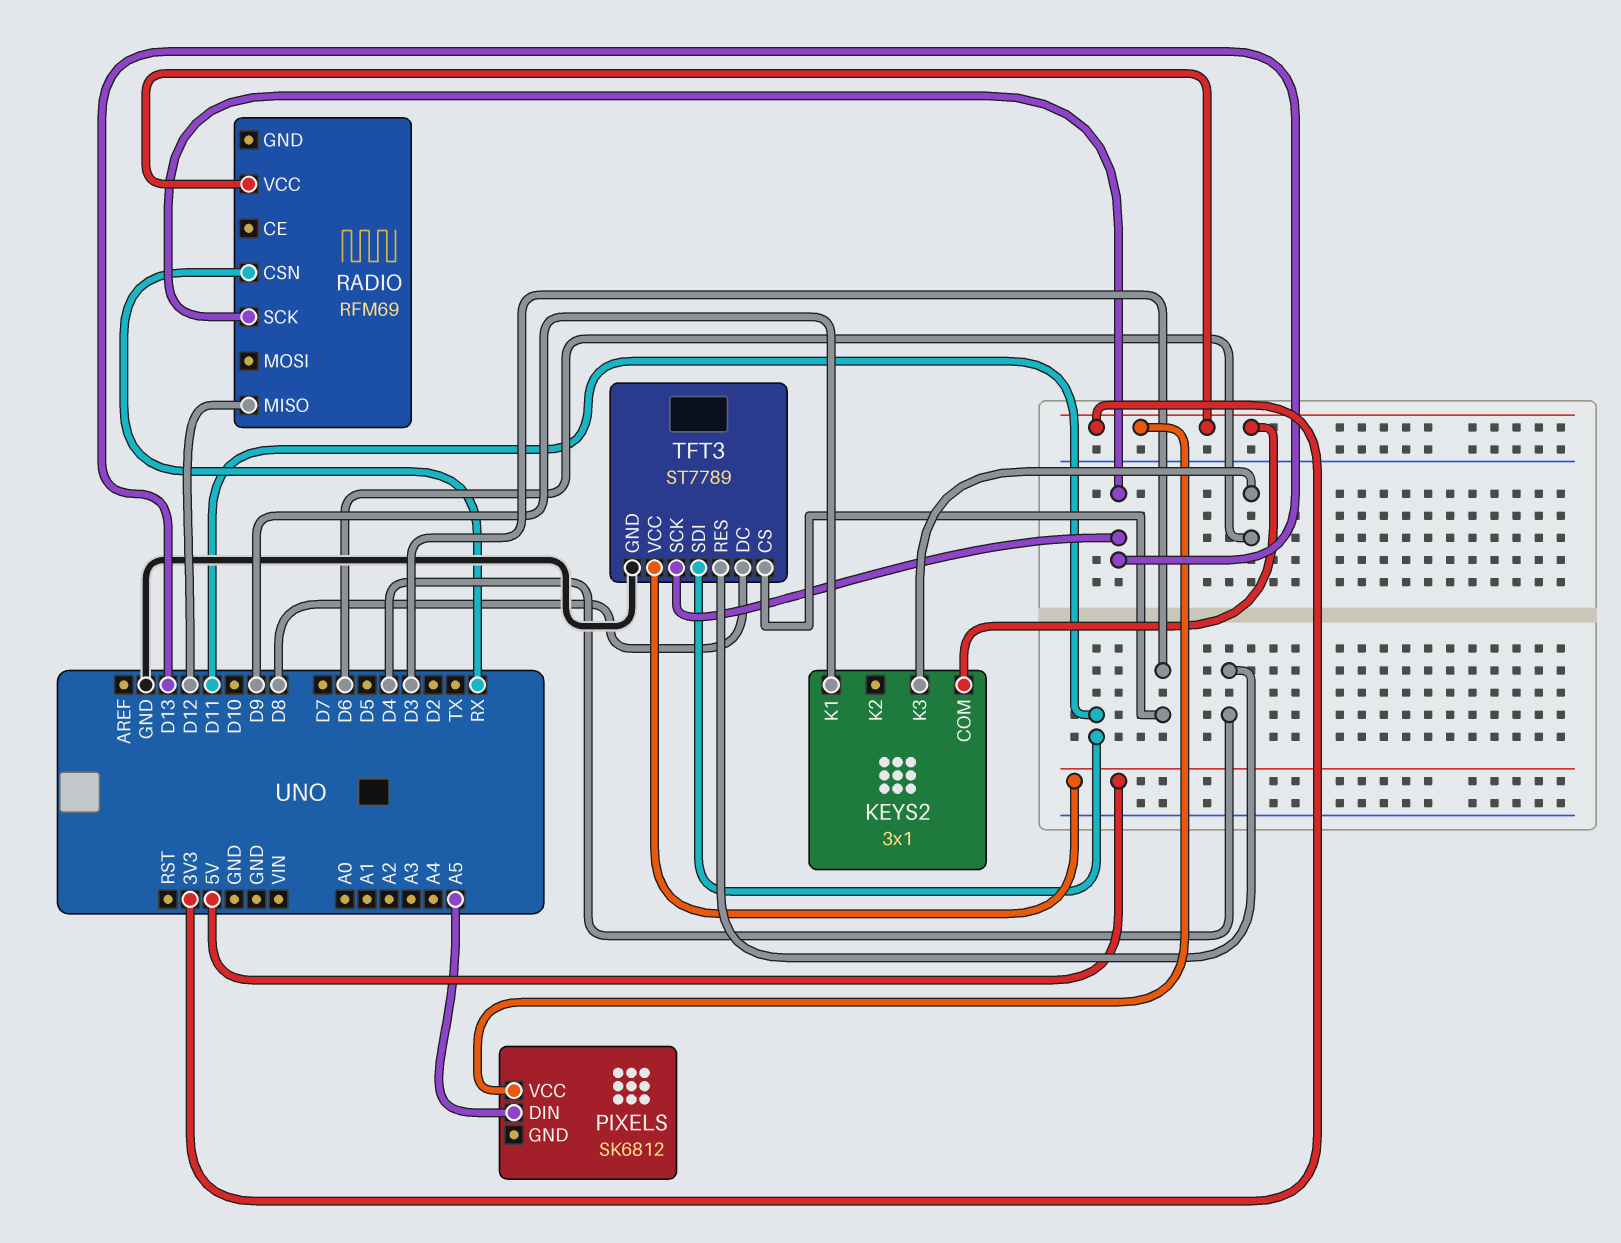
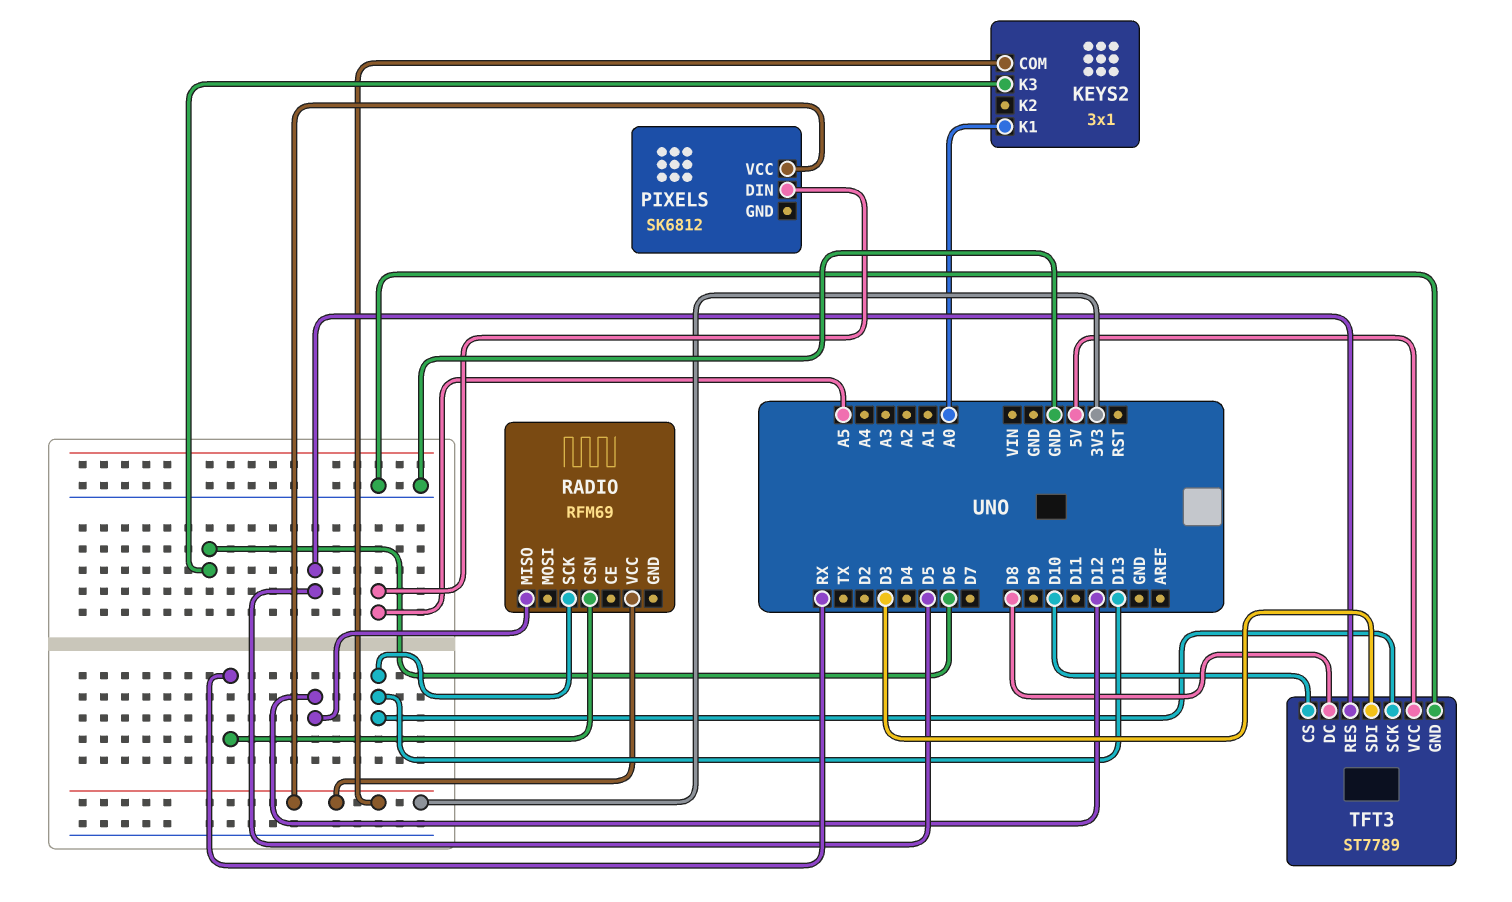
KEYS2 pin K1: D9 -> A0
TFT3 pin CS: D3 -> D10
TFT3 pin RES: D4 -> D5
TFT3 pin SDI: D11 -> D3

